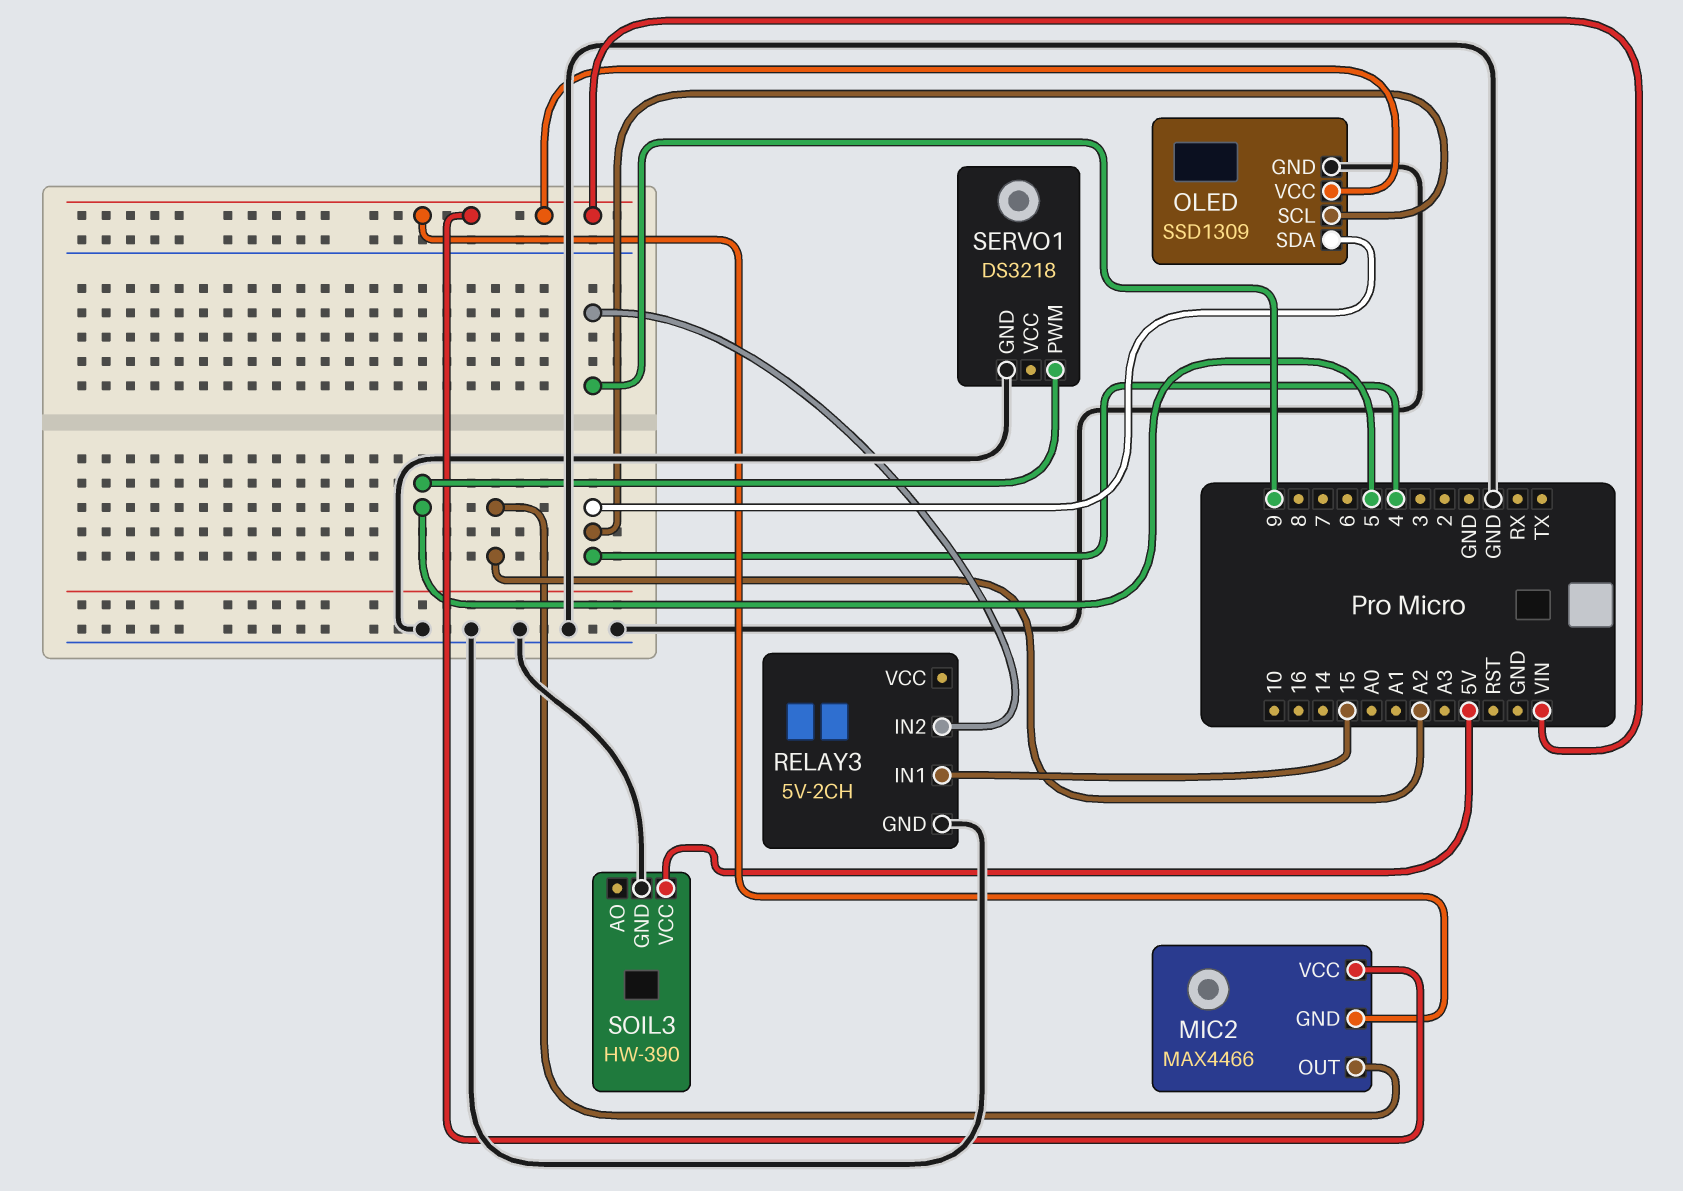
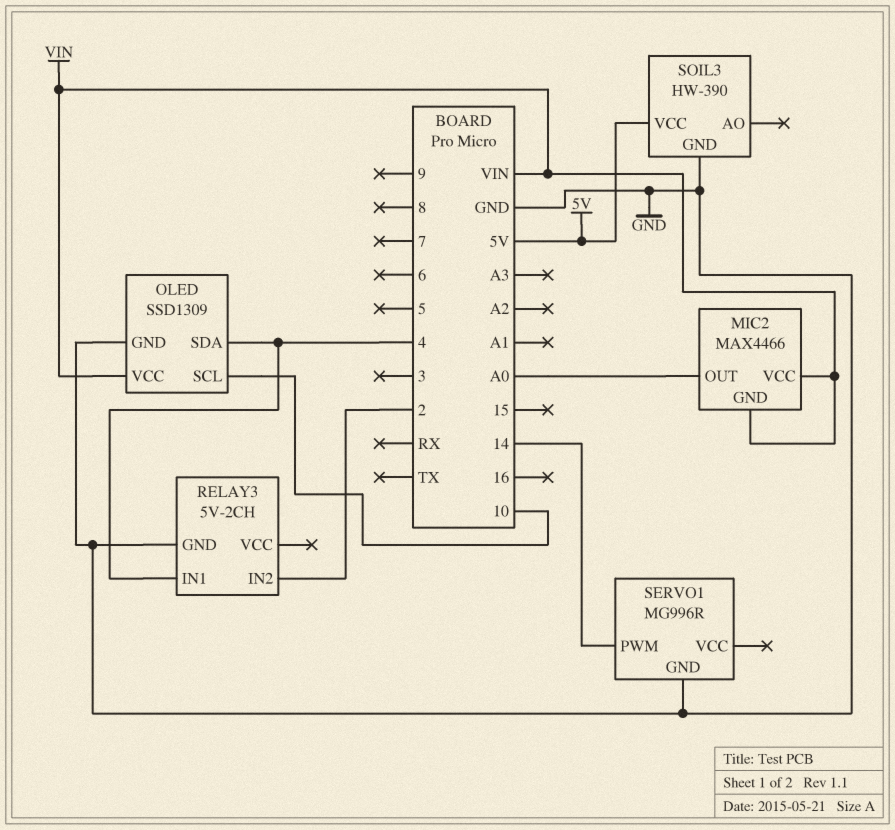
MIC2 pin OUT: A2 -> A0
OLED pin SCL: 4 -> 10
RELAY3 pin IN1: 15 -> 4
RELAY3 pin IN2: 9 -> 2
SERVO1: DS3218 -> MG996R
SERVO1 pin PWM: 5 -> 14

